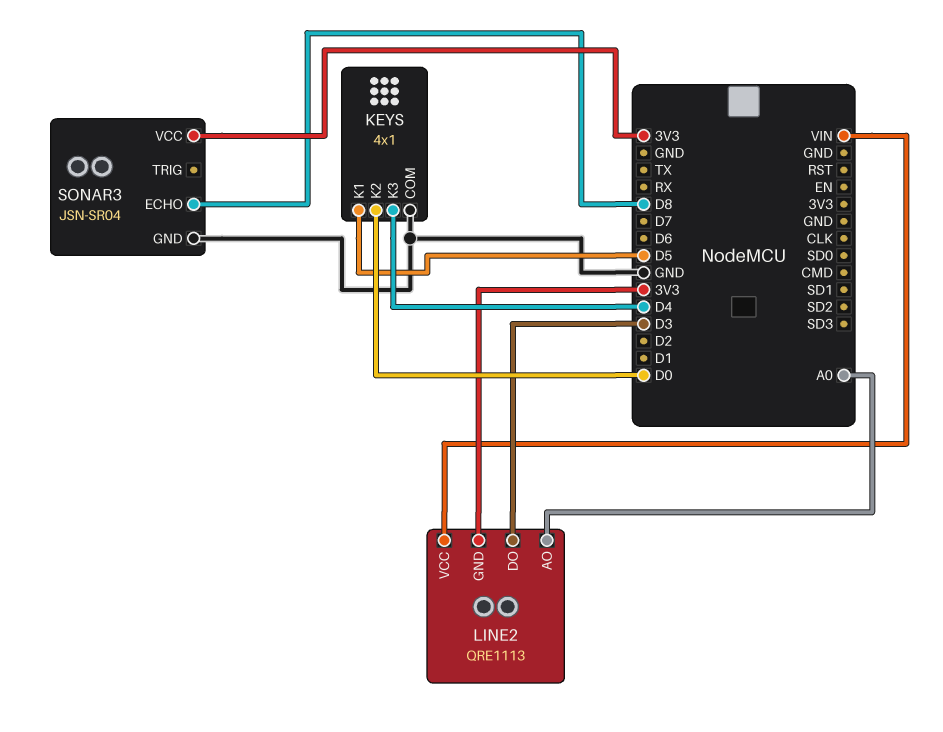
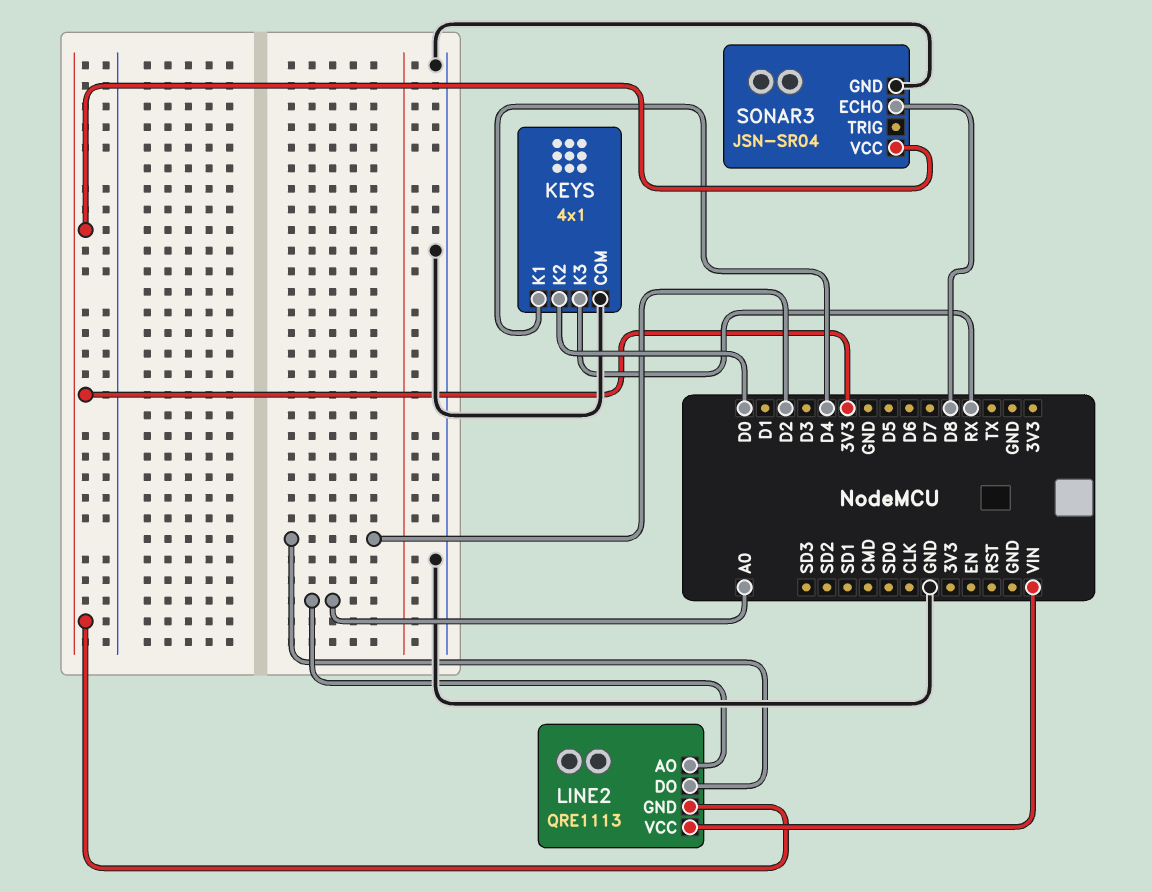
KEYS pin K1: D5 -> D4
KEYS pin K3: D4 -> RX
LINE2 pin DO: D3 -> D2

